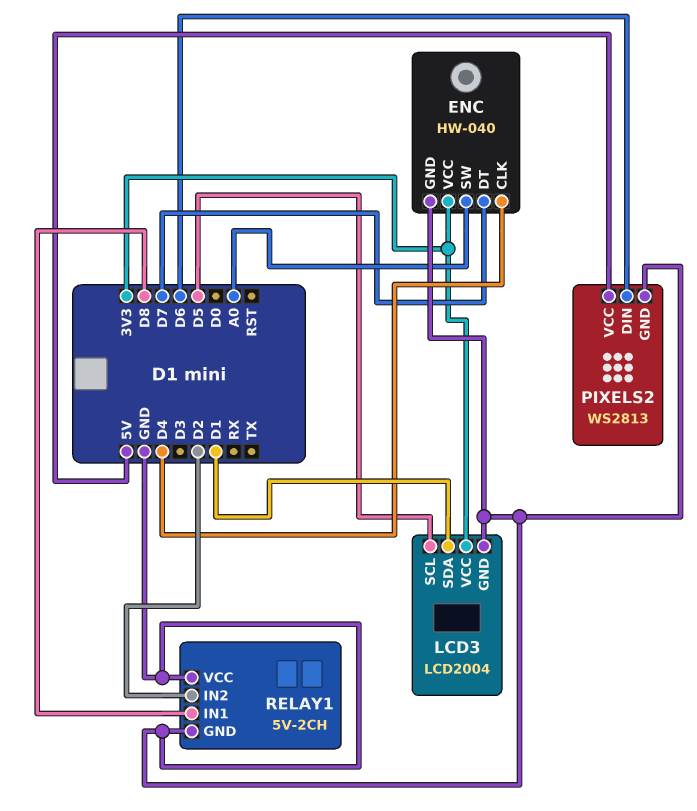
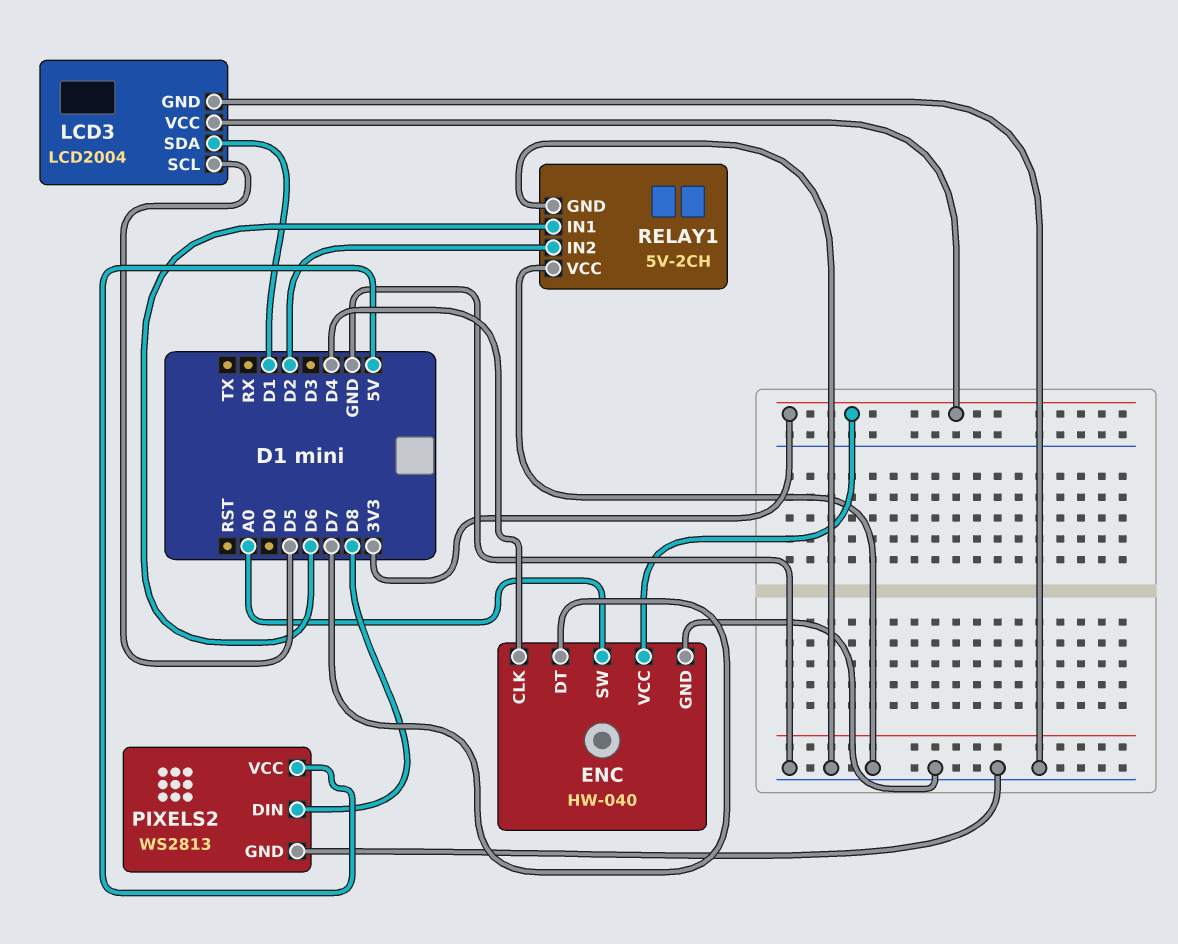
PIXELS2 pin DIN: D6 -> D8
RELAY1 pin IN1: D8 -> D6

